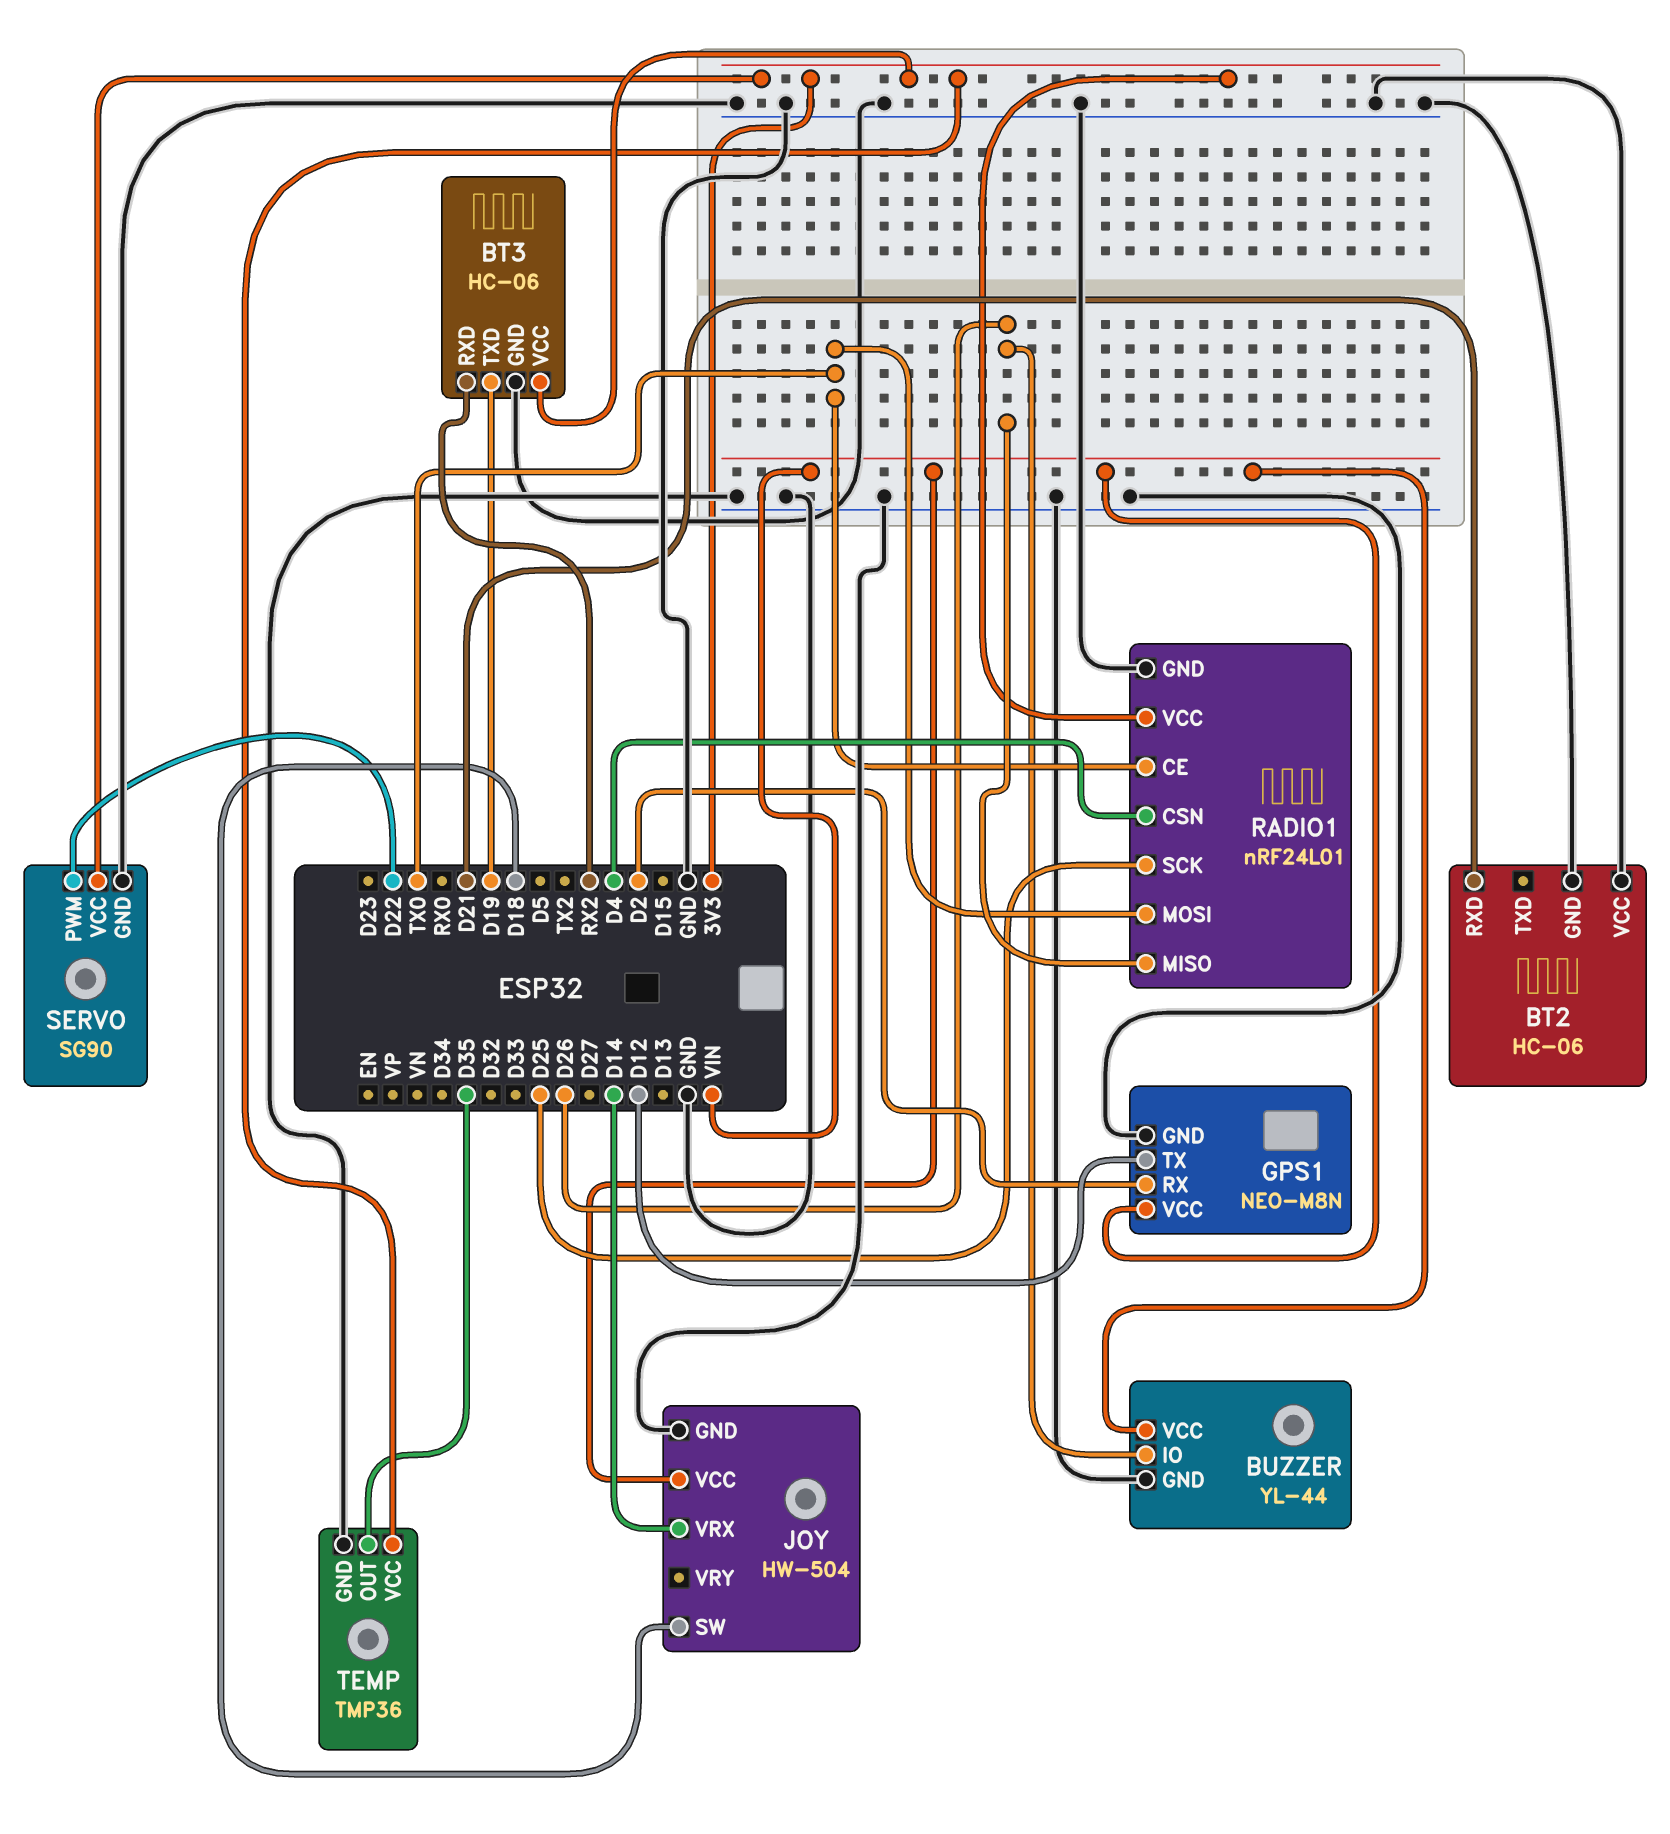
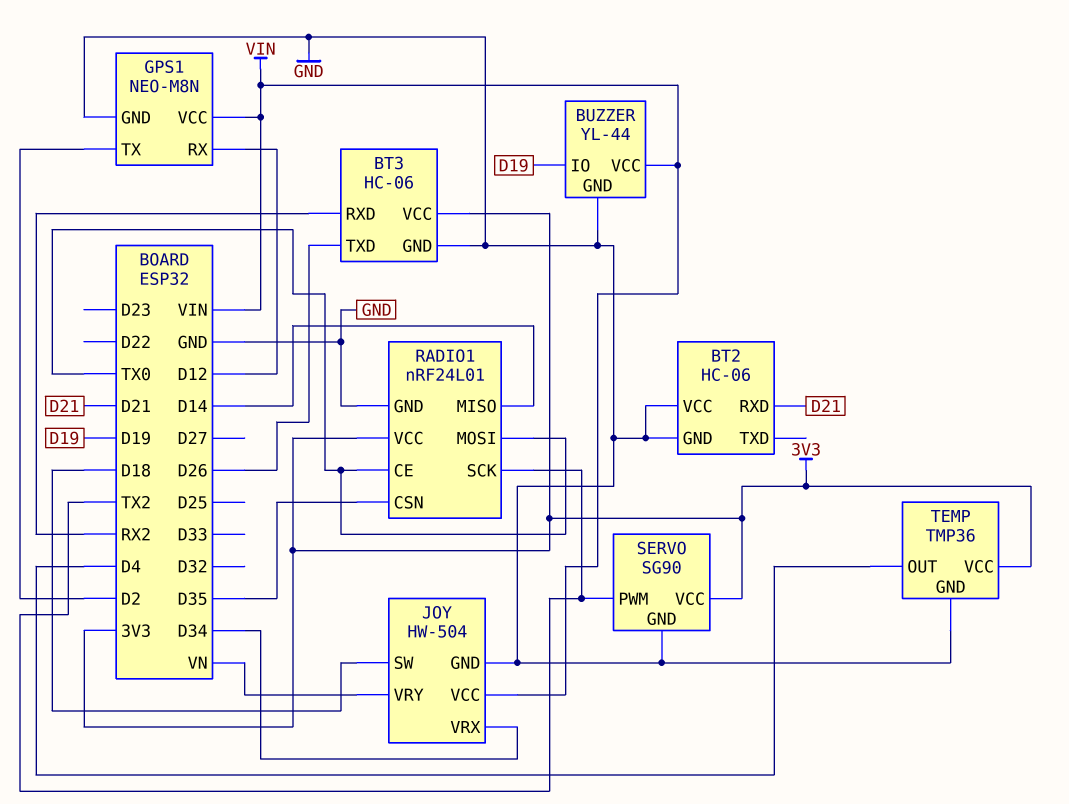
BT3 pin TXD: D19 -> D26
BUZZER pin IO: D26 -> D19
GPS1 pin RX: D2 -> D12
GPS1 pin TX: D12 -> D2
JOY pin VRX: D14 -> D34
JOY pin VRY: none -> VN
RADIO1 pin CSN: D4 -> D35
RADIO1 pin MISO: D26 -> D14
RADIO1 pin SCK: D25 -> TX2
SERVO pin PWM: D22 -> TX2
TEMP pin OUT: D35 -> D4

